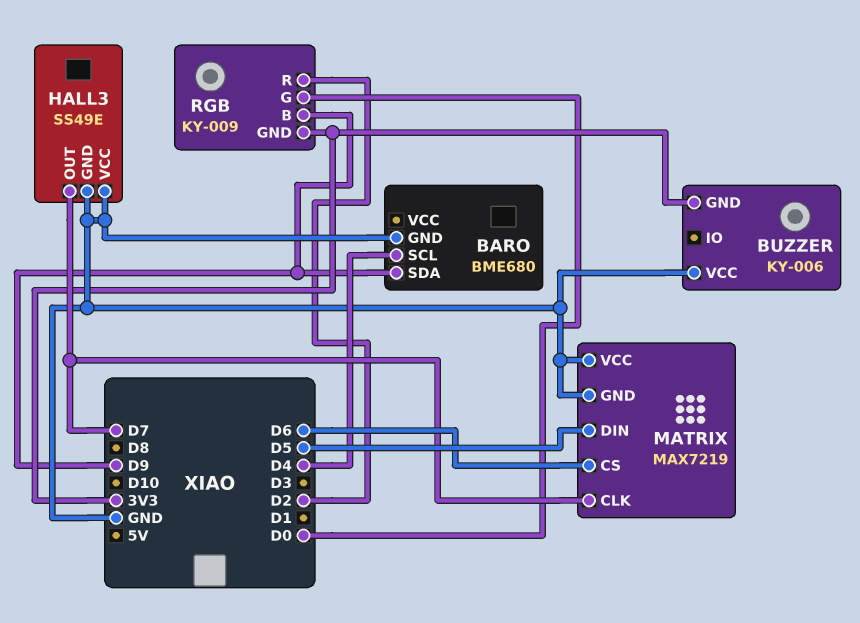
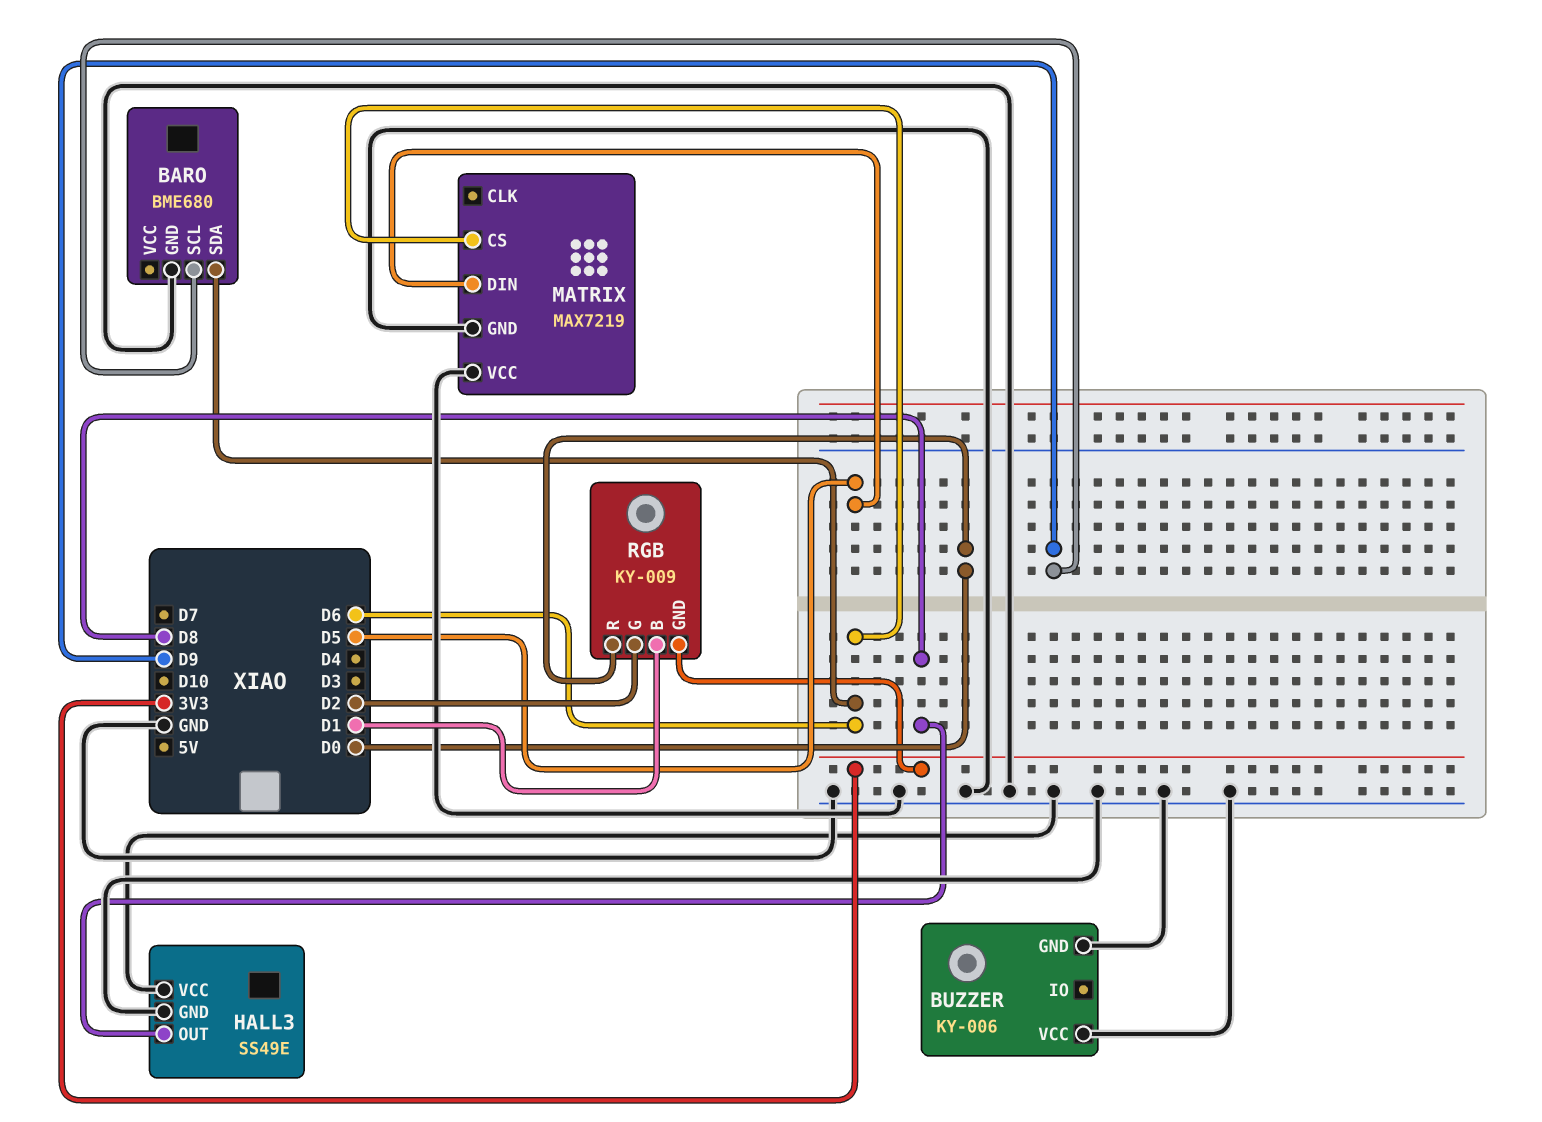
BARO pin SCL: D4 -> D9
BARO pin SDA: D9 -> D6
BUZZER pin GND: 3V3 -> GND
HALL3 pin OUT: D7 -> D8
MATRIX pin CLK: D7 -> none
RGB pin B: D9 -> D1
RGB pin G: D0 -> D2
RGB pin R: D2 -> D0

